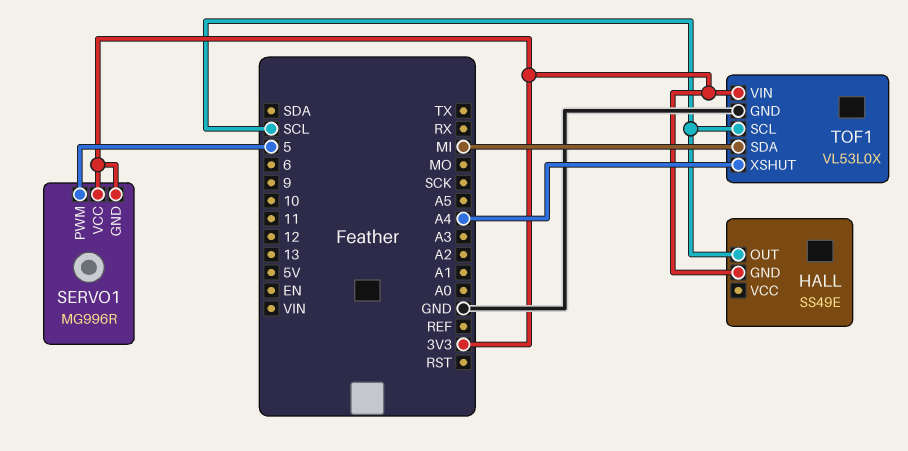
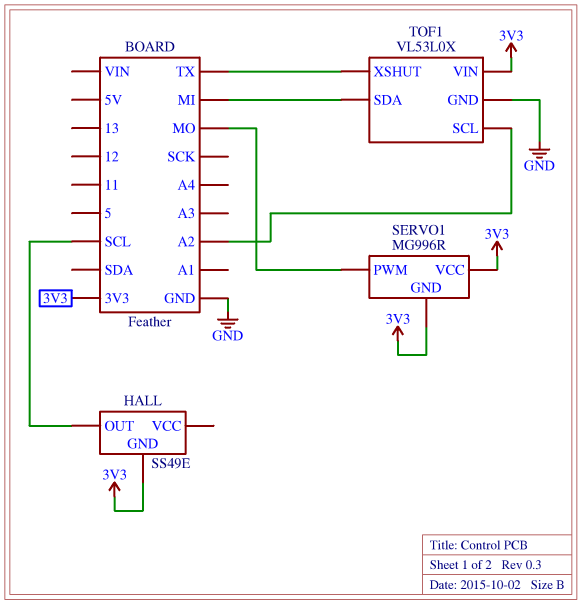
SERVO1 pin PWM: 5 -> MO
TOF1 pin SCL: SCL -> A2
TOF1 pin XSHUT: A4 -> TX

